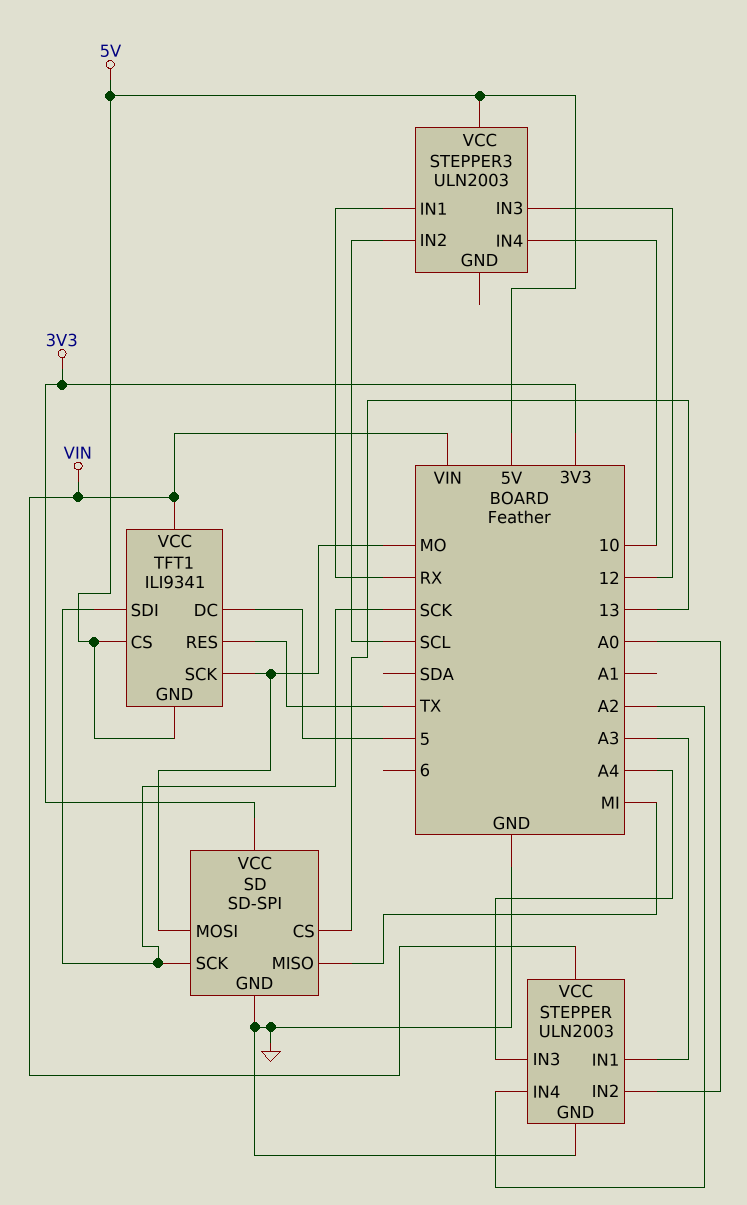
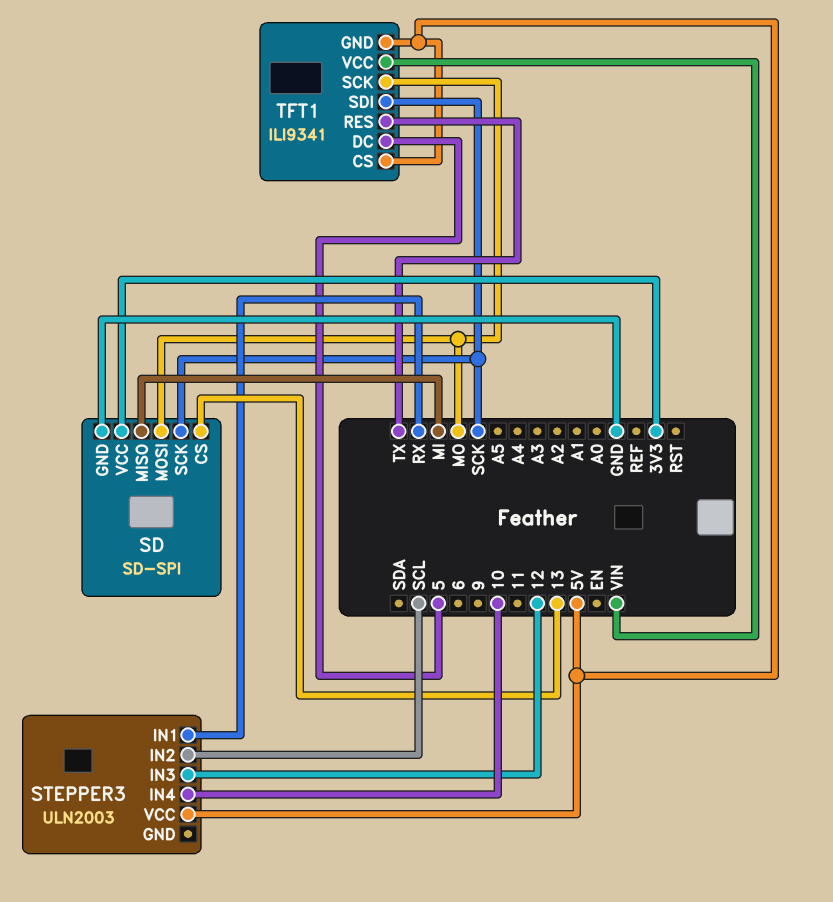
STEPPER: ULN2003 -> none
STEPPER pin GND: GND -> none
STEPPER pin IN1: A3 -> none
STEPPER pin IN2: A0 -> none
STEPPER pin IN3: A4 -> none
STEPPER pin IN4: A2 -> none
STEPPER pin VCC: VIN -> none

